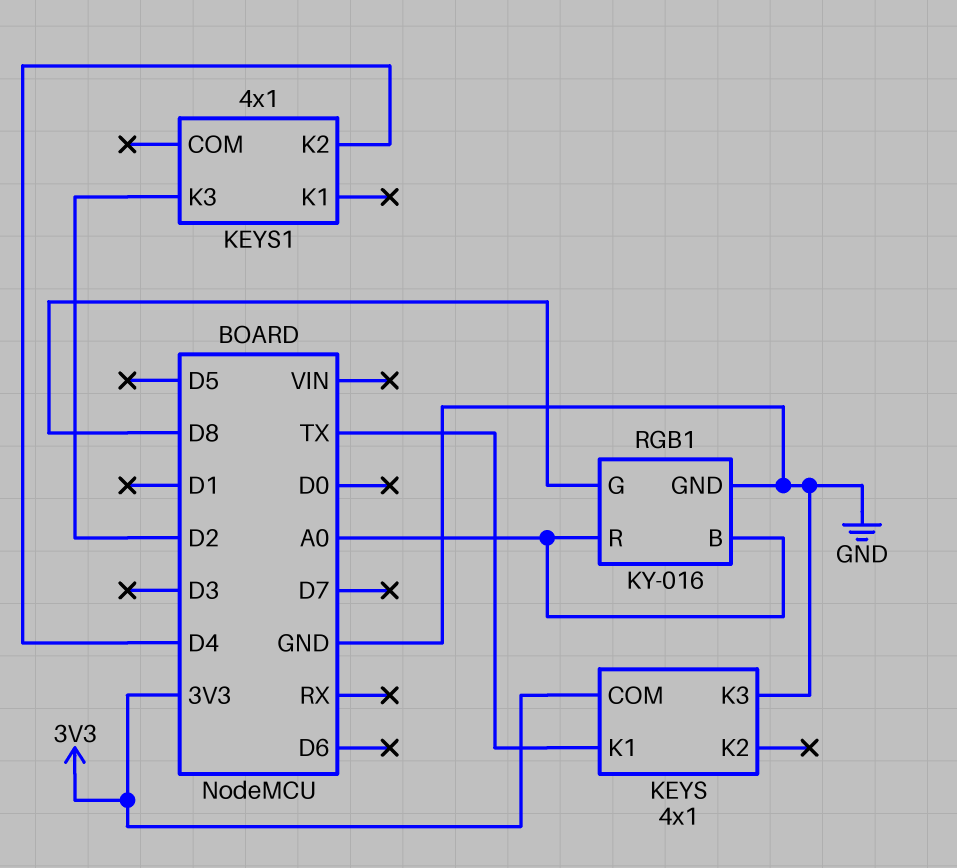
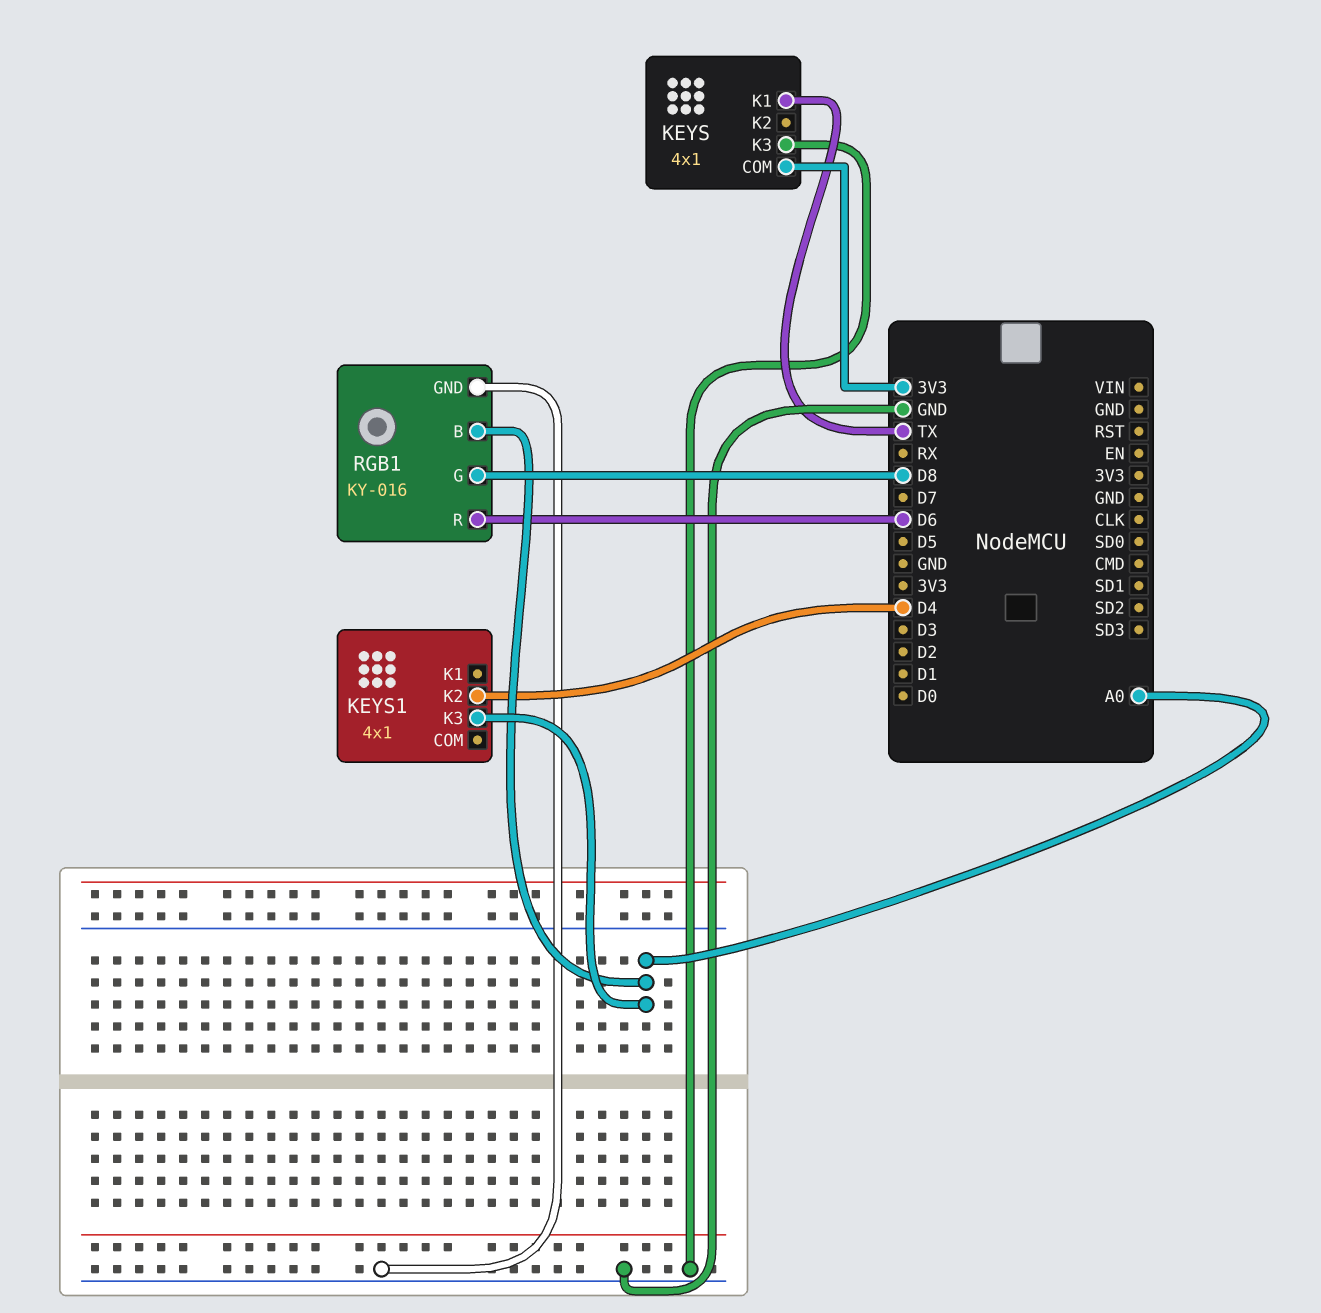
KEYS1 pin K3: D2 -> A0
RGB1 pin R: A0 -> D6

